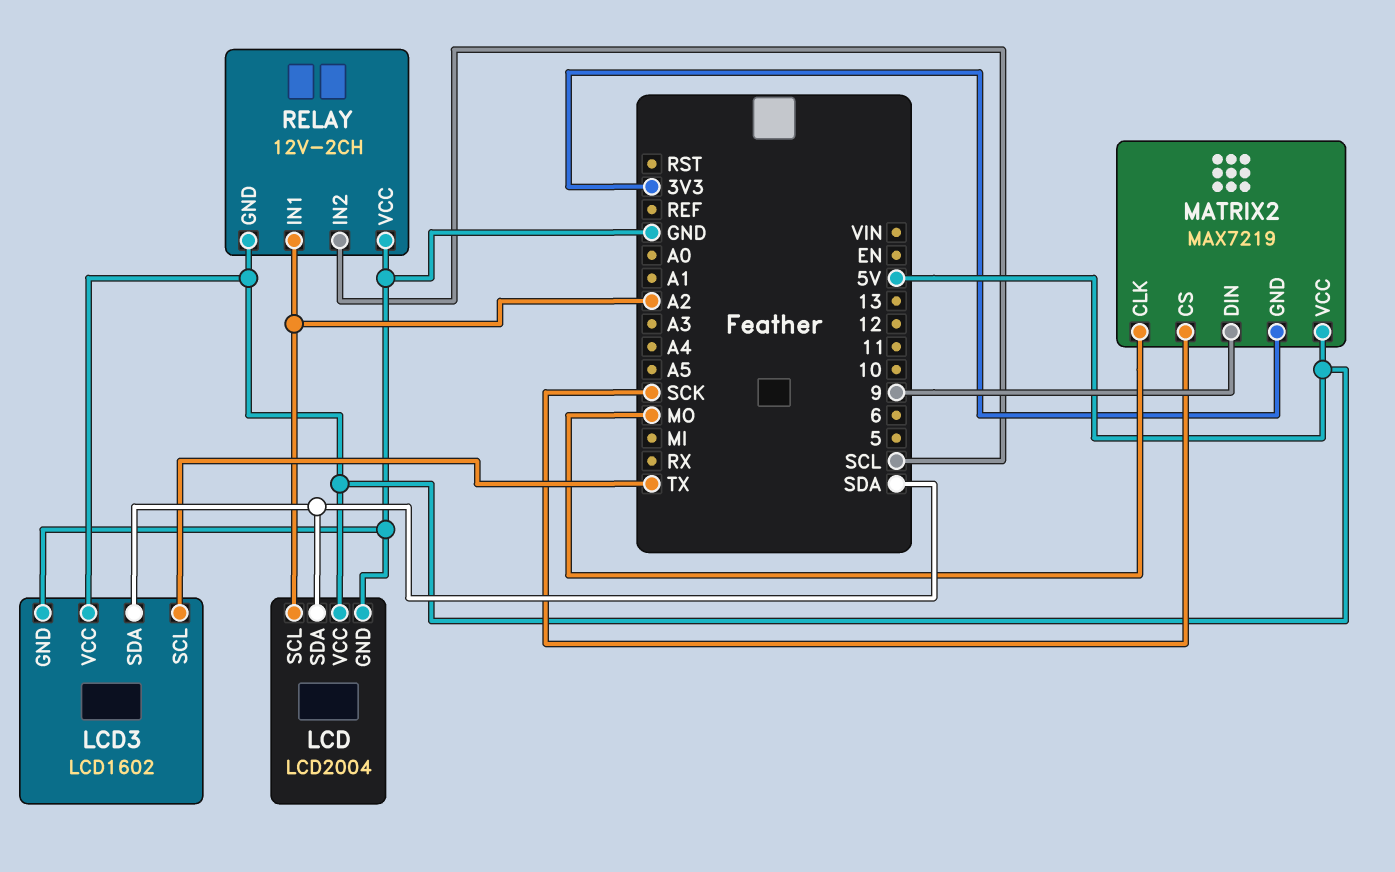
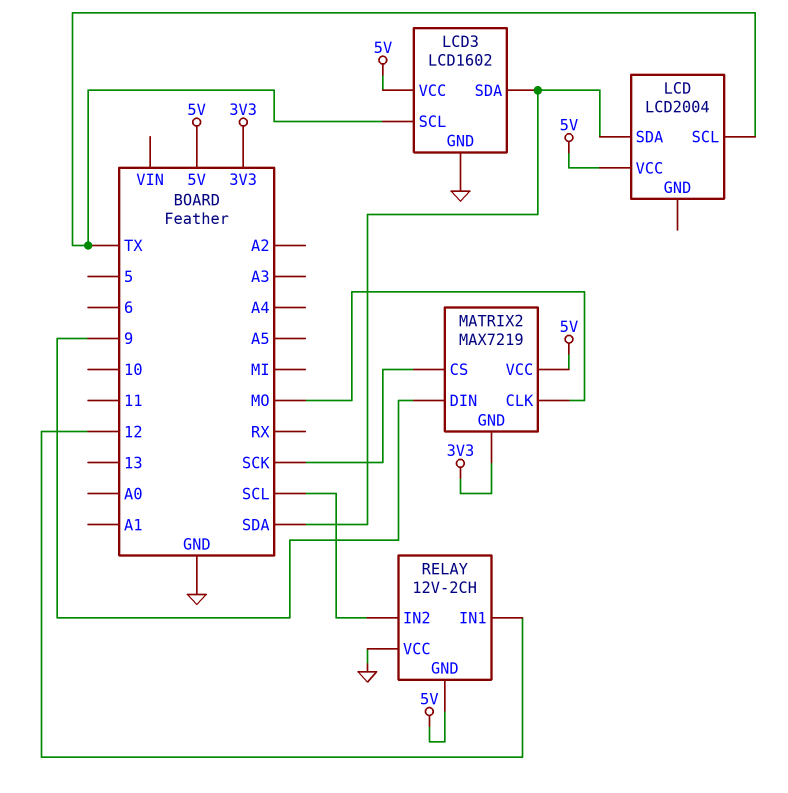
LCD pin GND: GND -> none
LCD pin SCL: A2 -> TX
RELAY pin IN1: A2 -> 12

